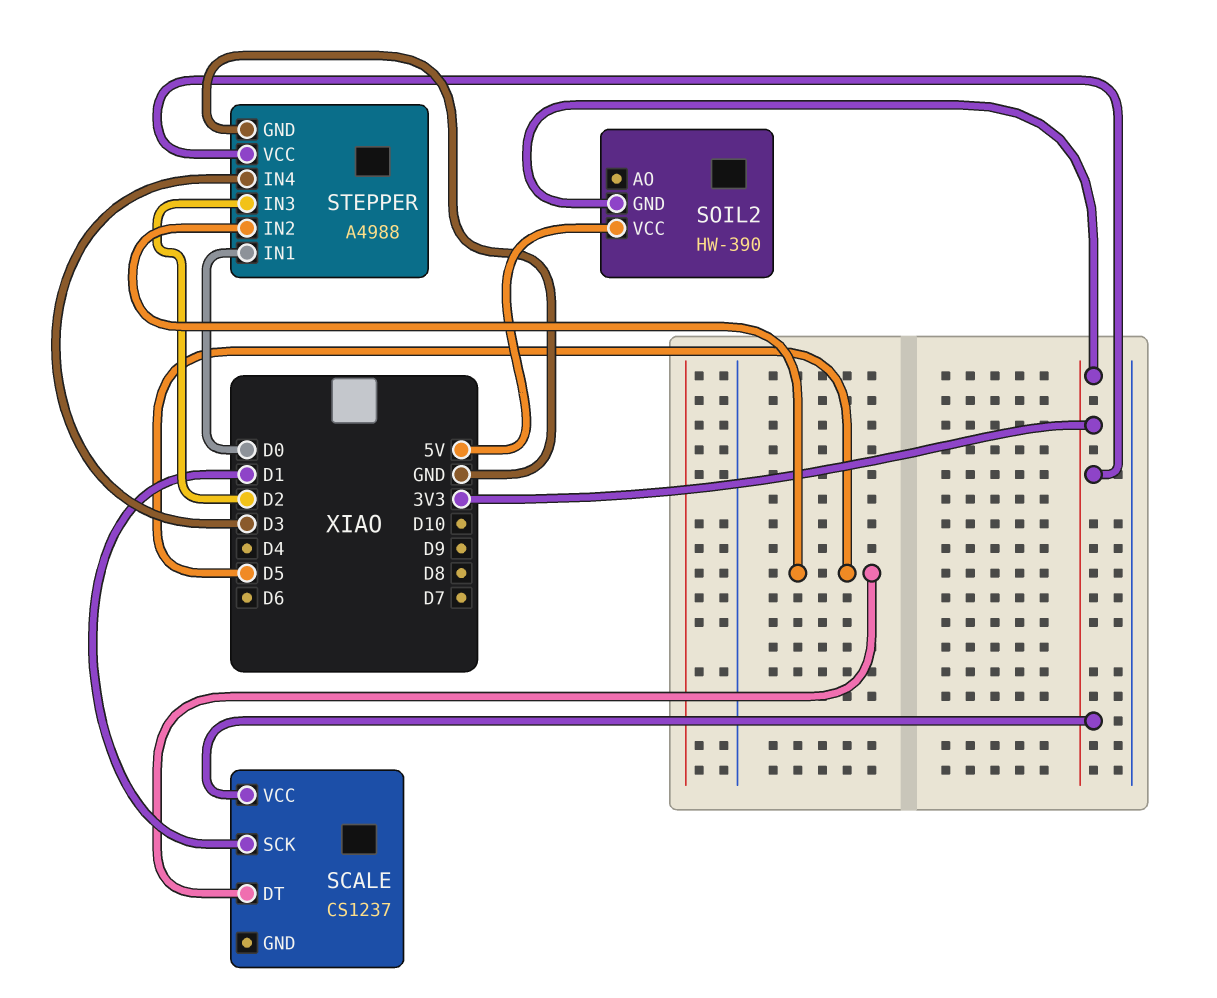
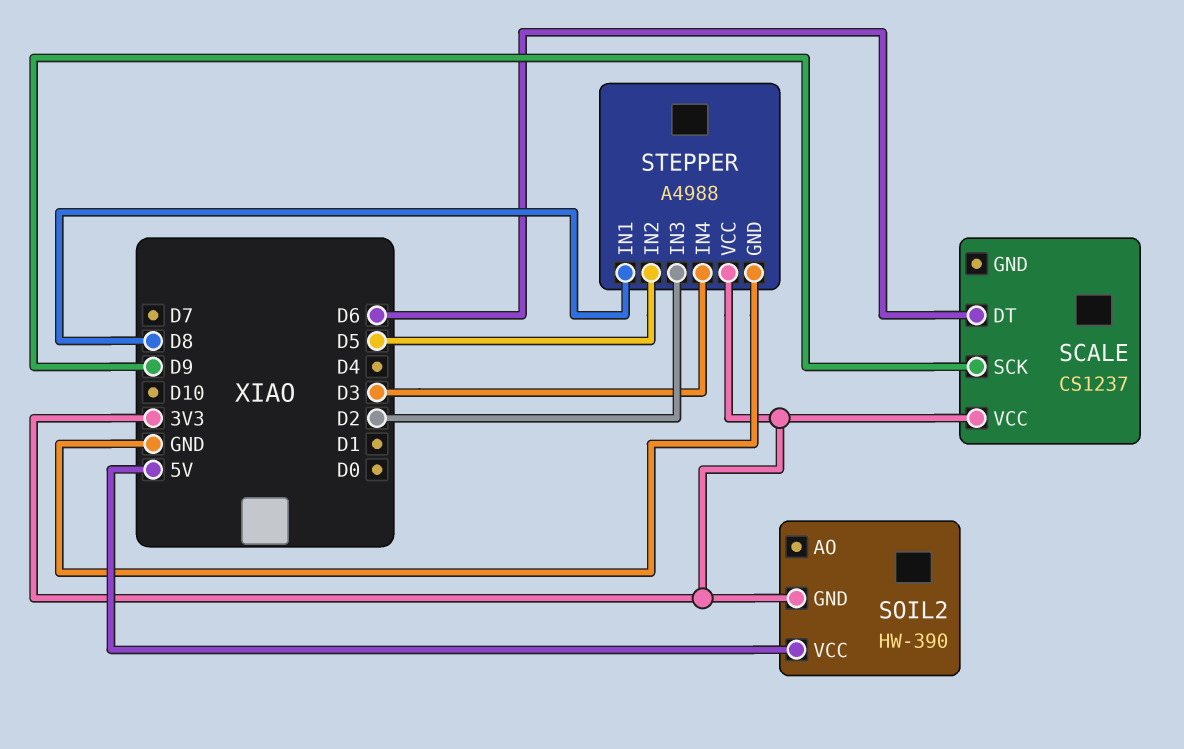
SCALE pin DT: D5 -> D6
SCALE pin SCK: D1 -> D9
STEPPER pin IN1: D0 -> D8

